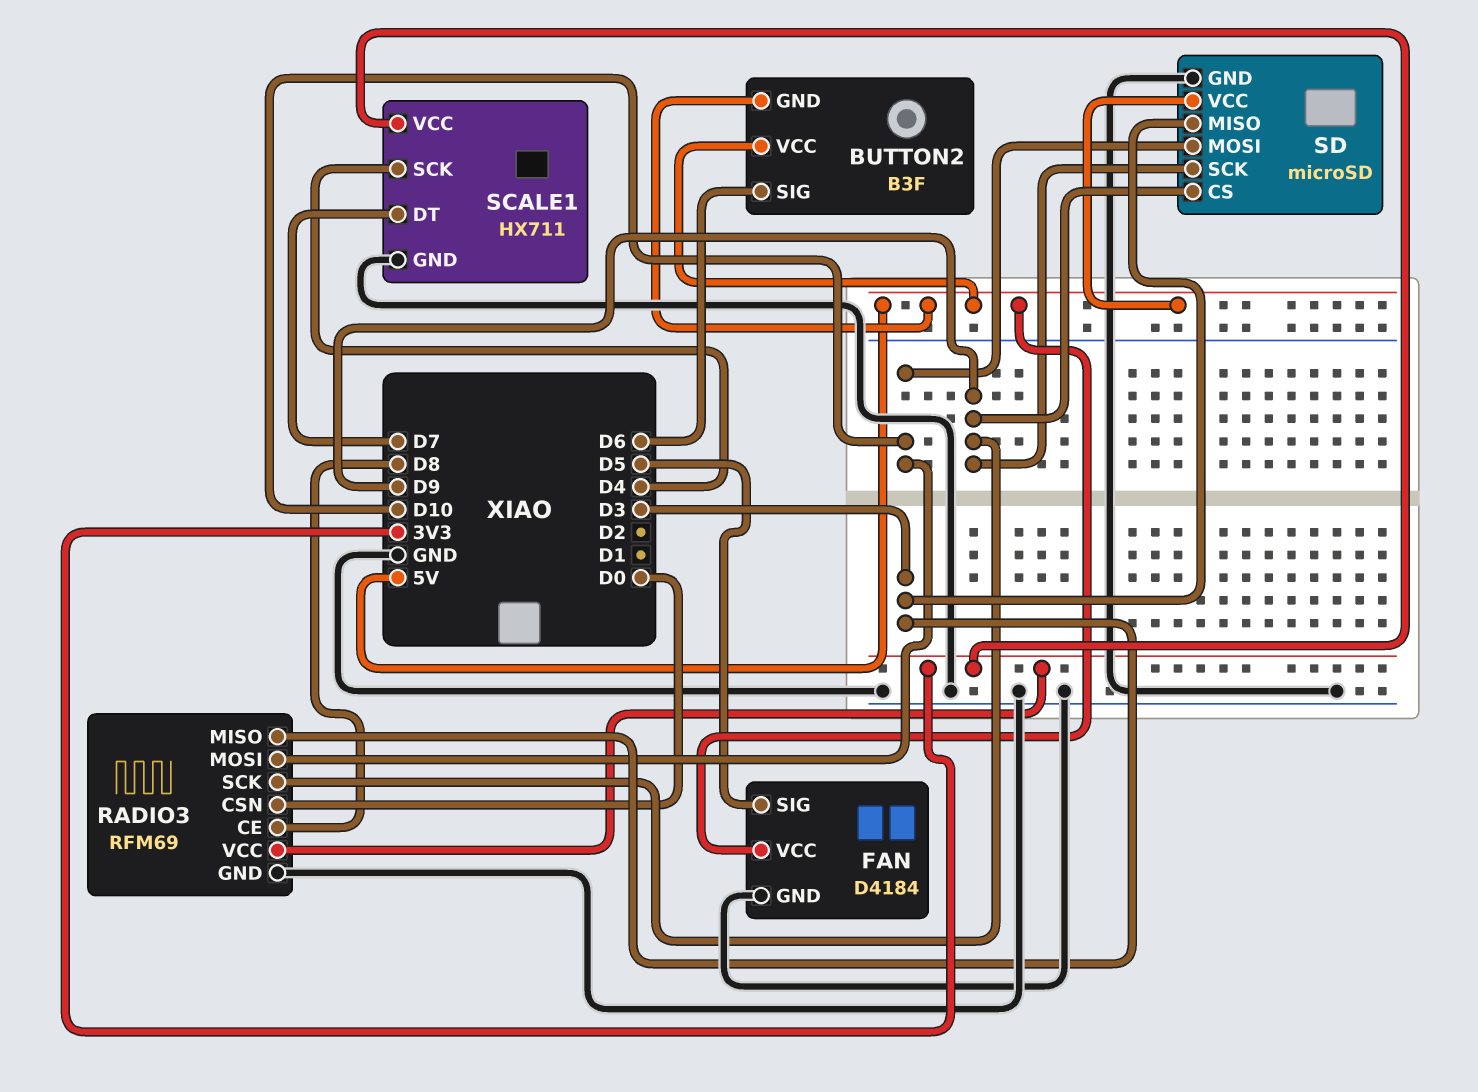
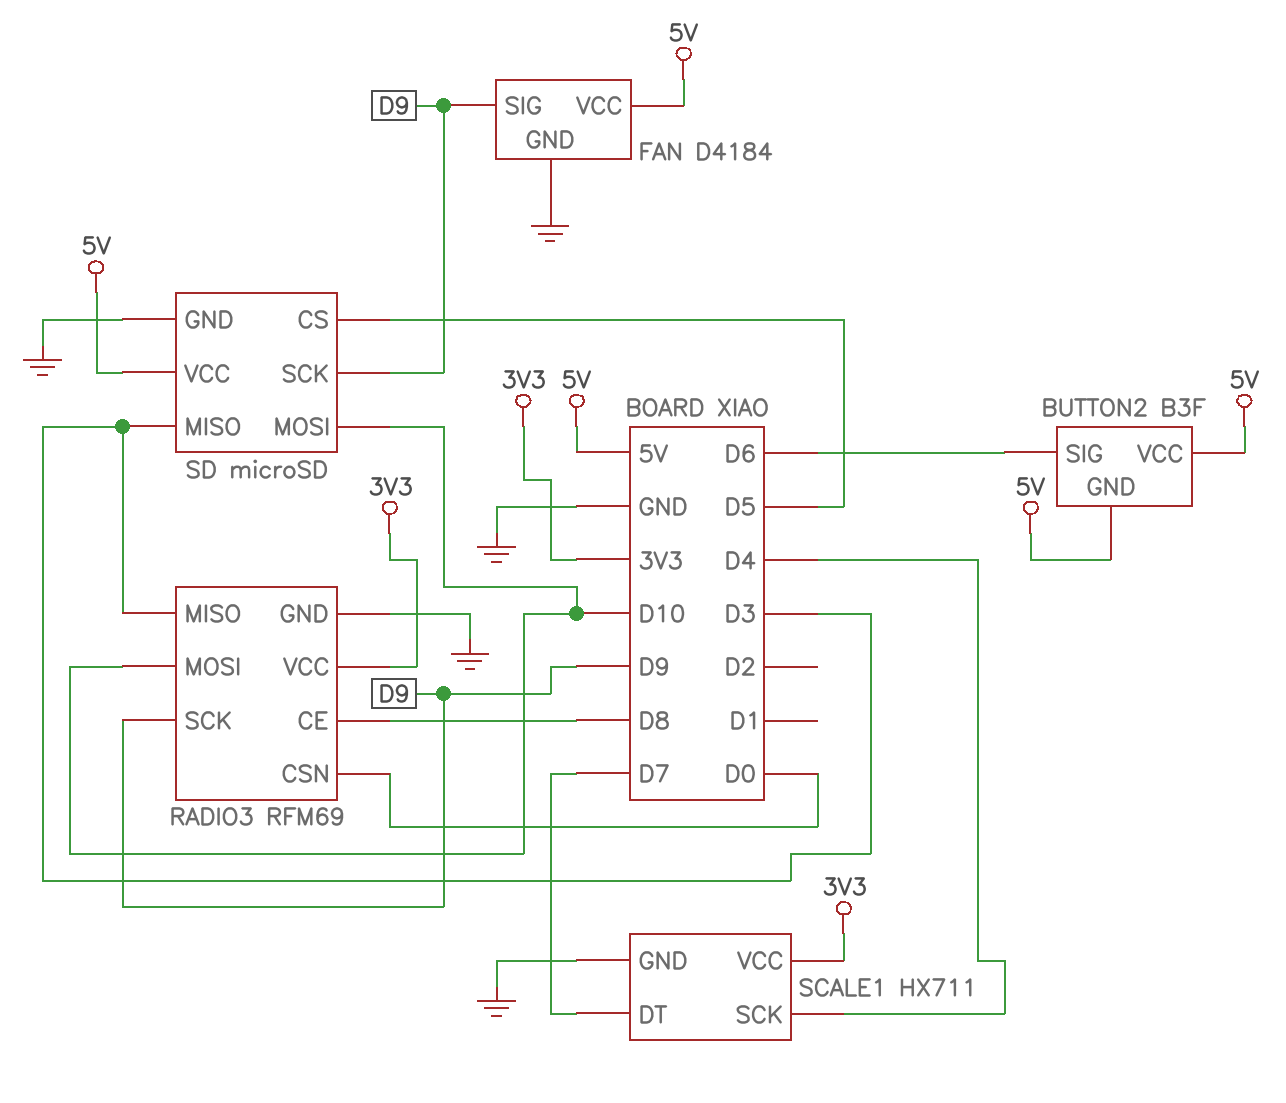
FAN pin SIG: D5 -> D9
SD pin CS: D9 -> D5

